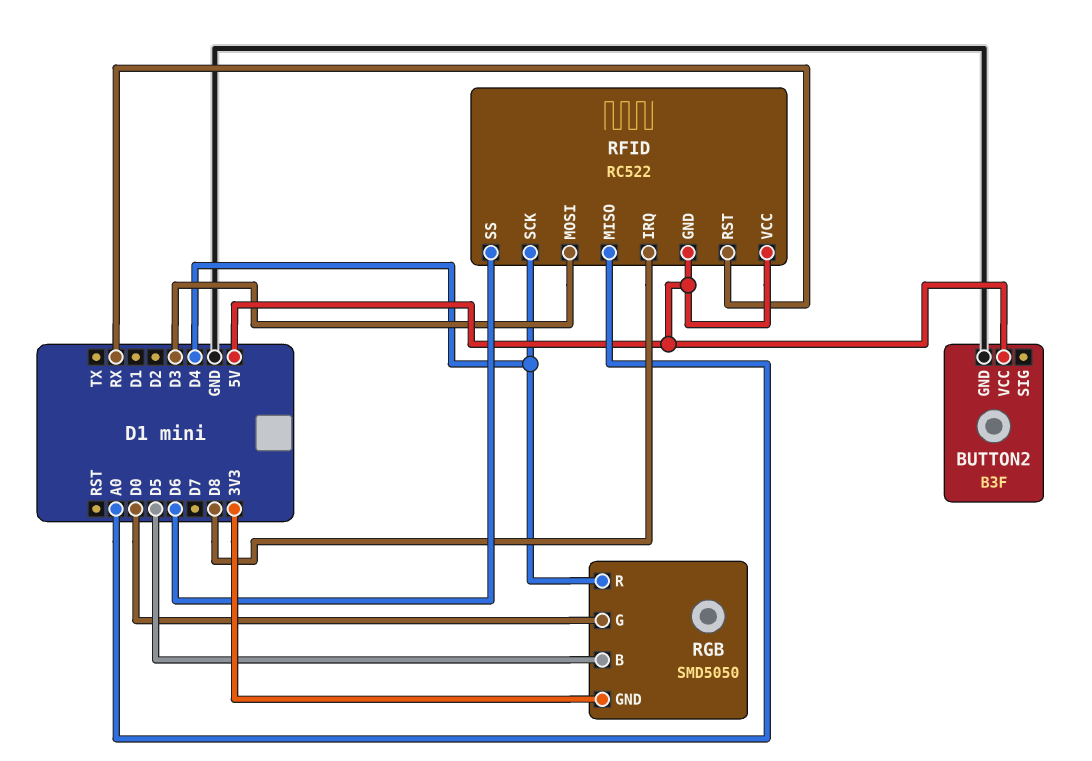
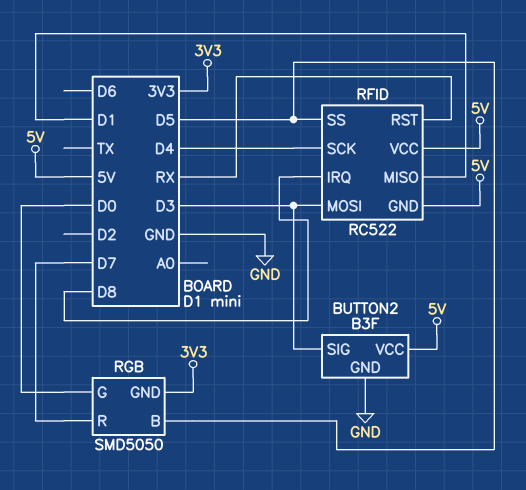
BUTTON2 pin SIG: none -> D3
RFID pin MISO: A0 -> D1
RFID pin SS: D6 -> D5
RGB pin R: D4 -> D7

